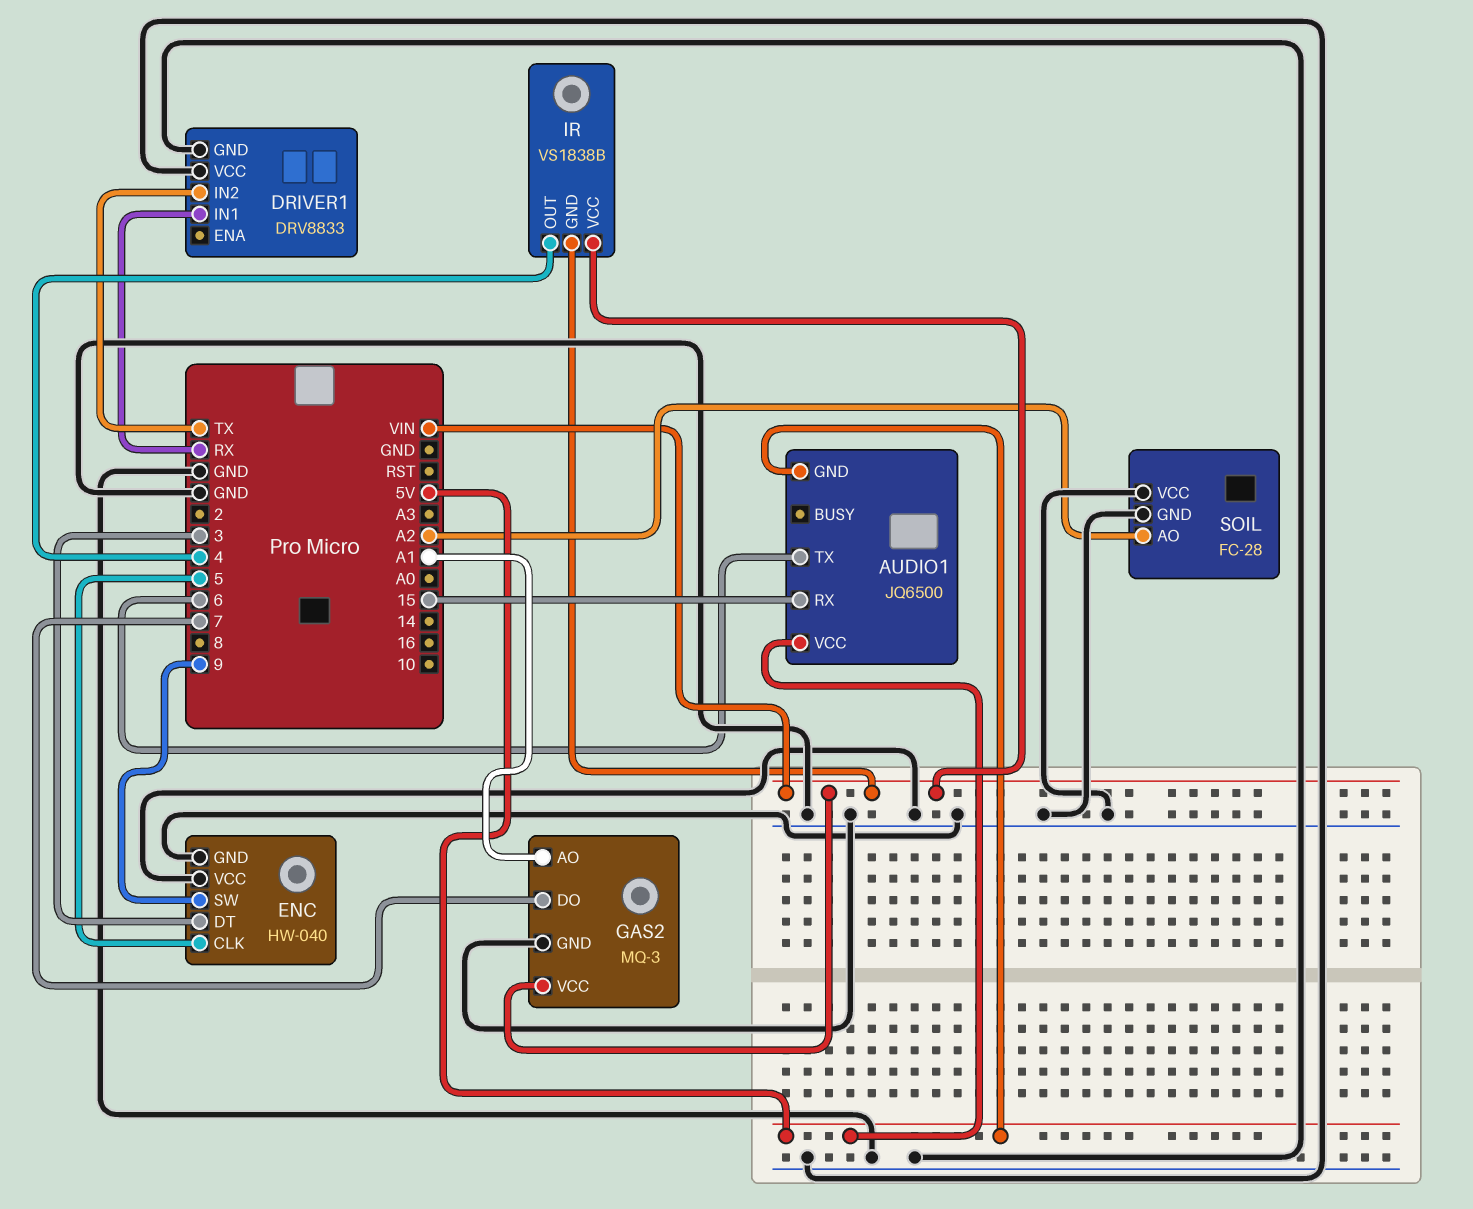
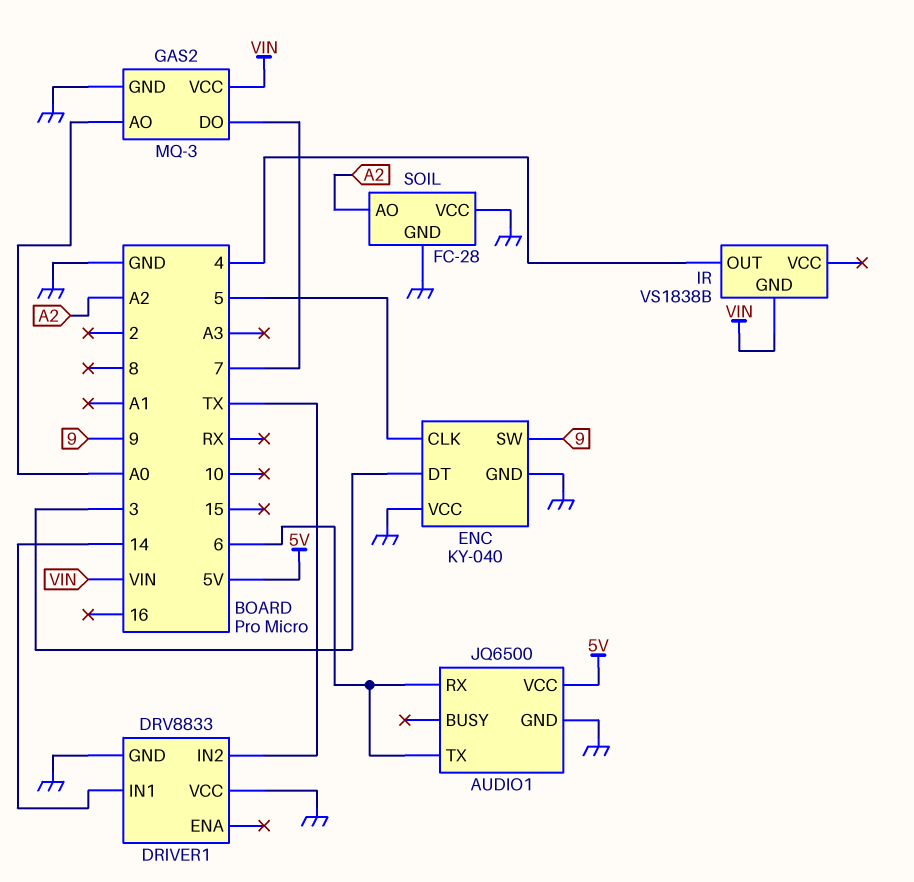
AUDIO1 pin GND: 5V -> GND
AUDIO1 pin RX: 15 -> 6
DRIVER1 pin IN1: RX -> 14
ENC: HW-040 -> KY-040
GAS2 pin AO: A1 -> A0
IR pin VCC: VIN -> none

